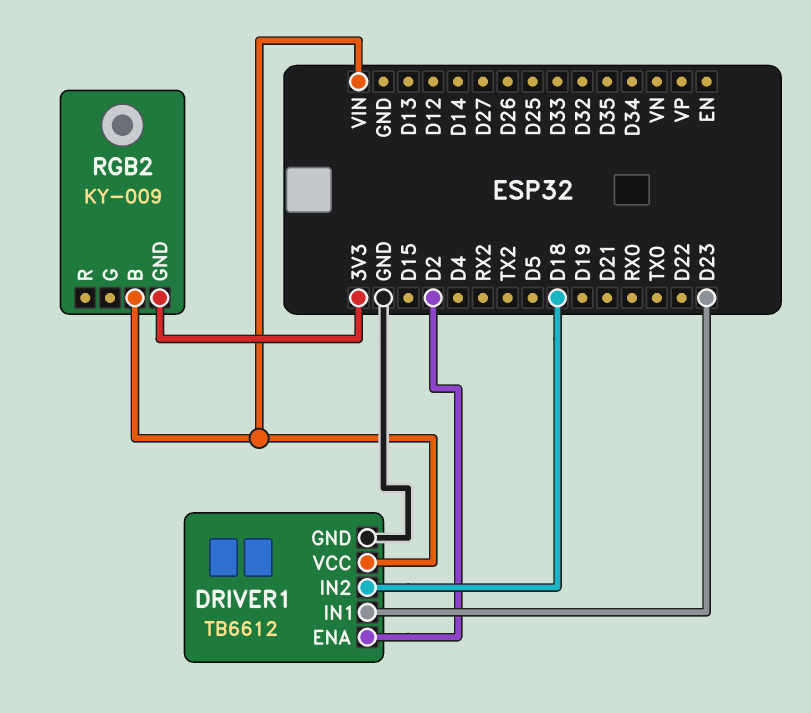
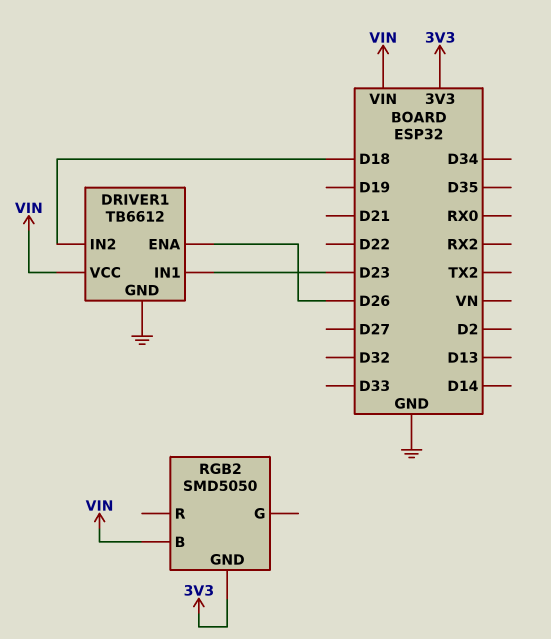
DRIVER1 pin ENA: D2 -> D26
RGB2: KY-009 -> SMD5050

